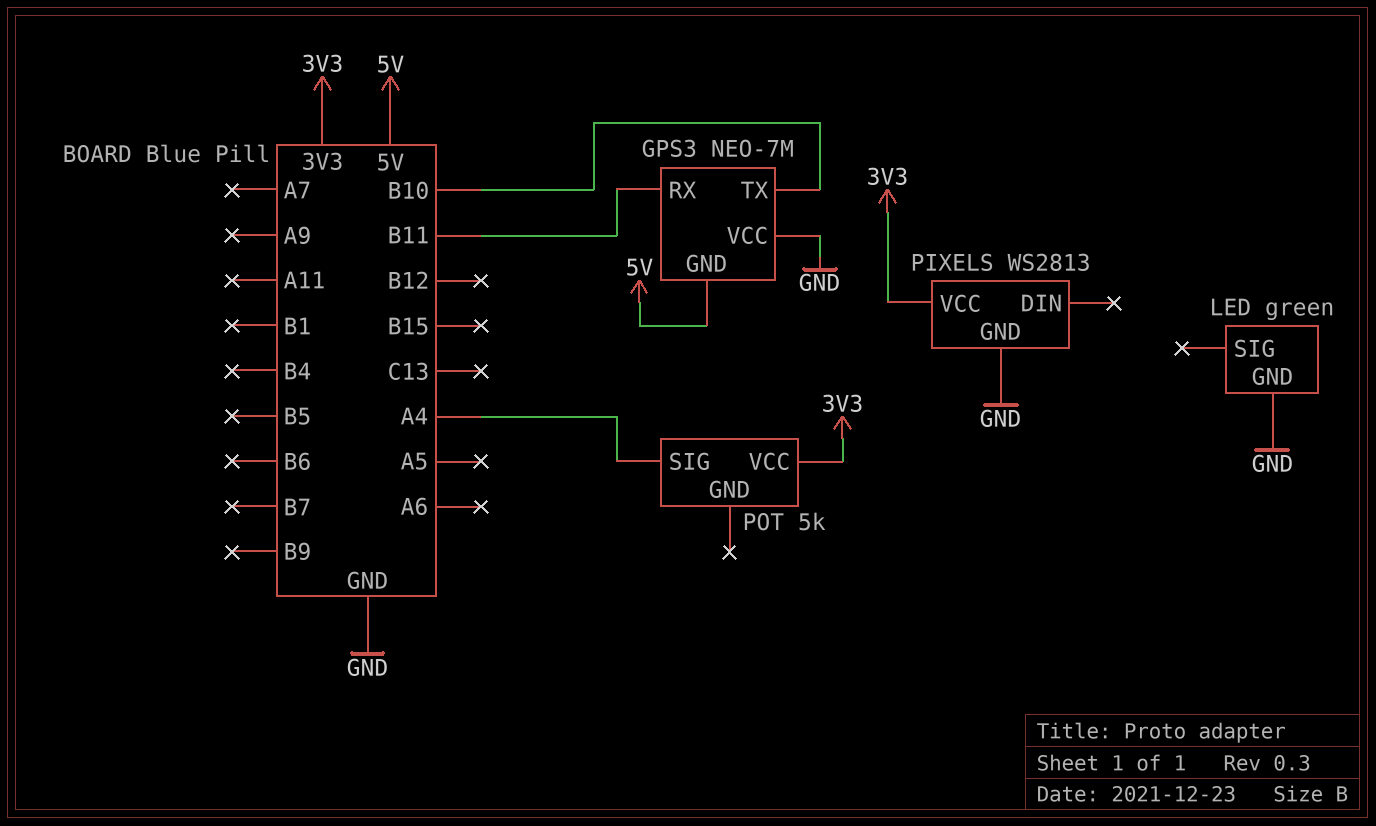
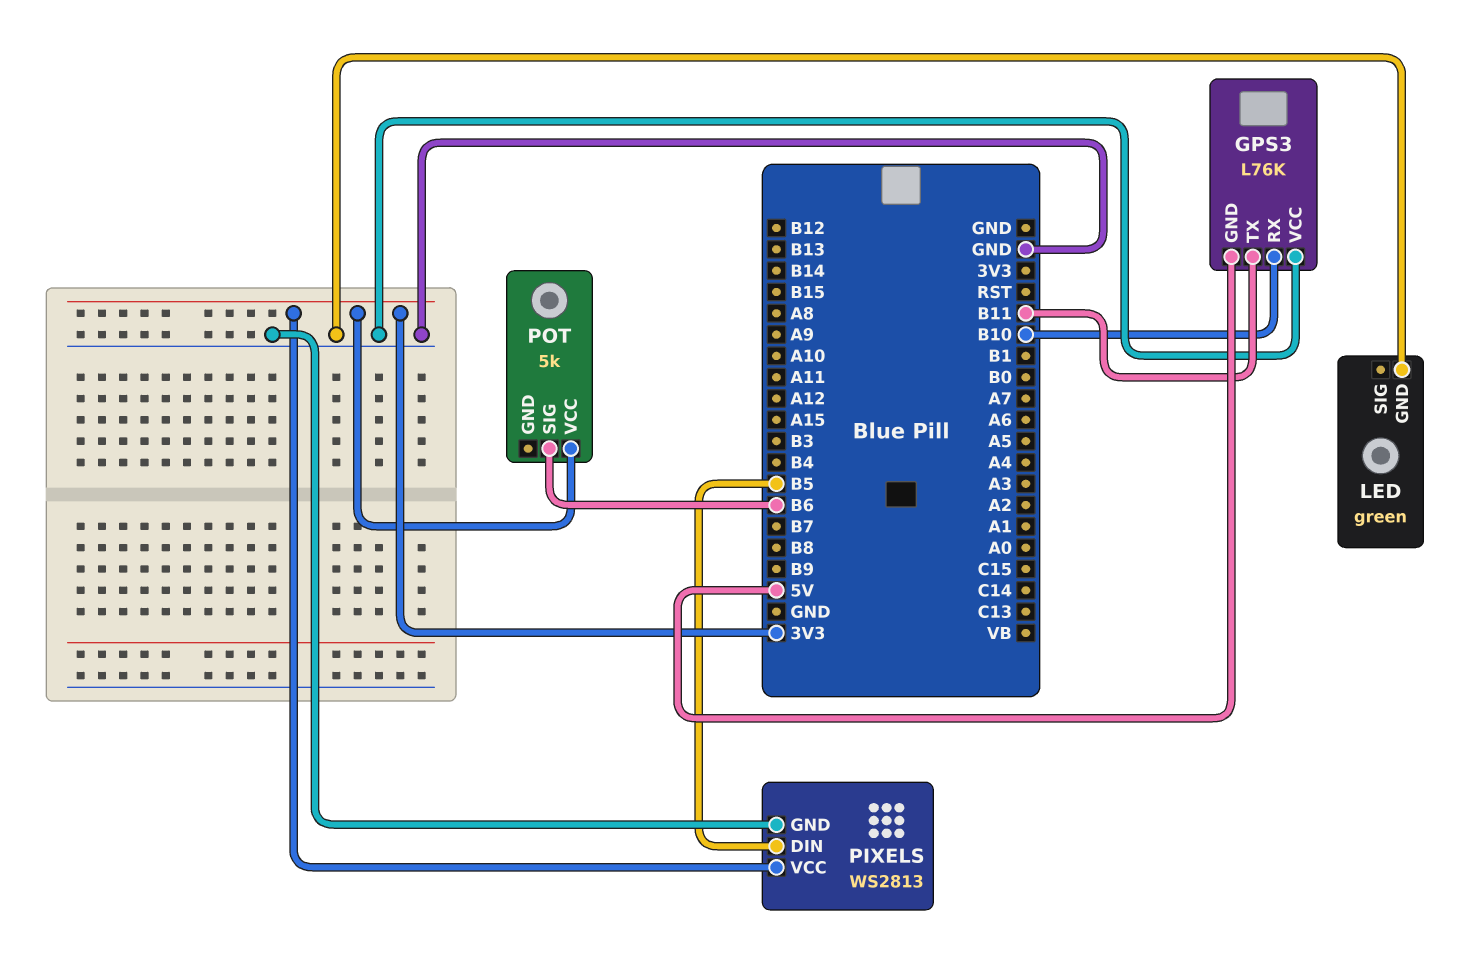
GPS3: NEO-7M -> L76K
GPS3 pin RX: B11 -> B10
GPS3 pin TX: B10 -> B11
PIXELS pin DIN: none -> B5
POT pin SIG: A4 -> B6

